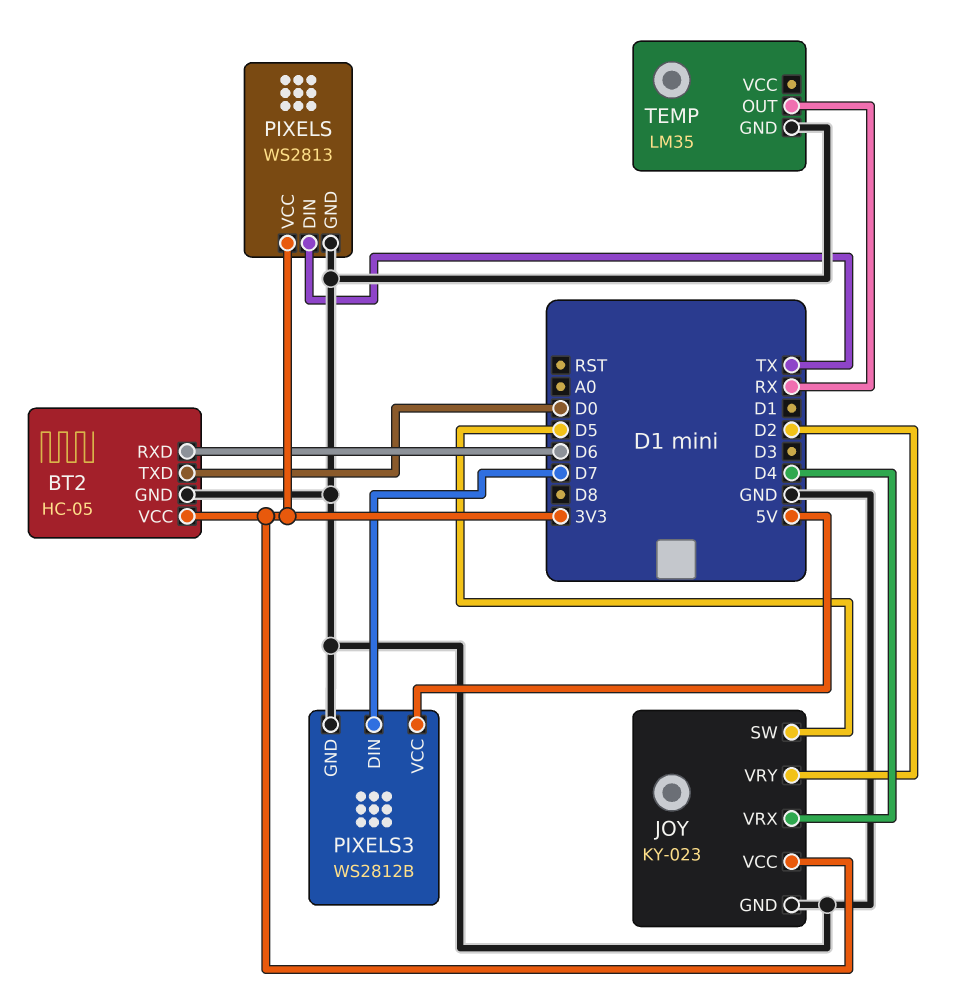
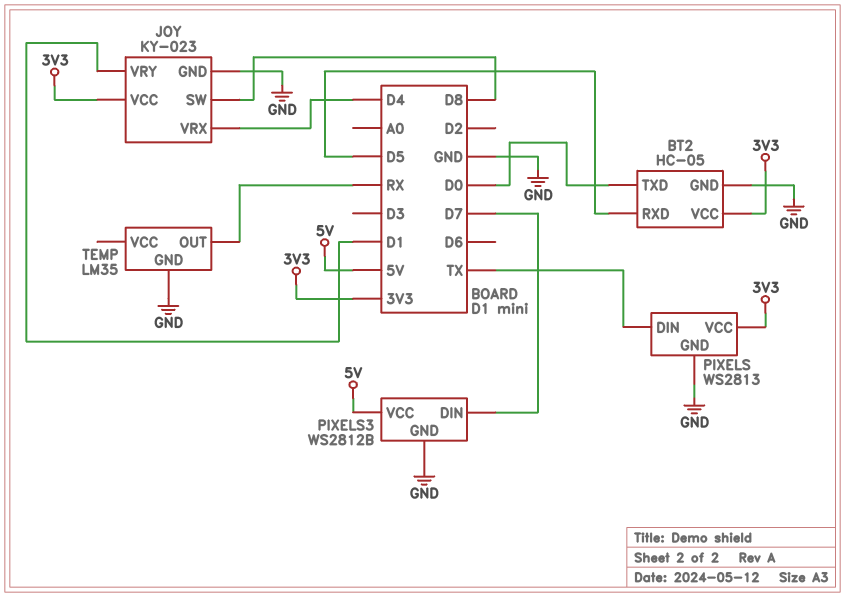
BT2 pin RXD: D6 -> D5
JOY pin SW: D5 -> D8
JOY pin VRY: D2 -> D1

